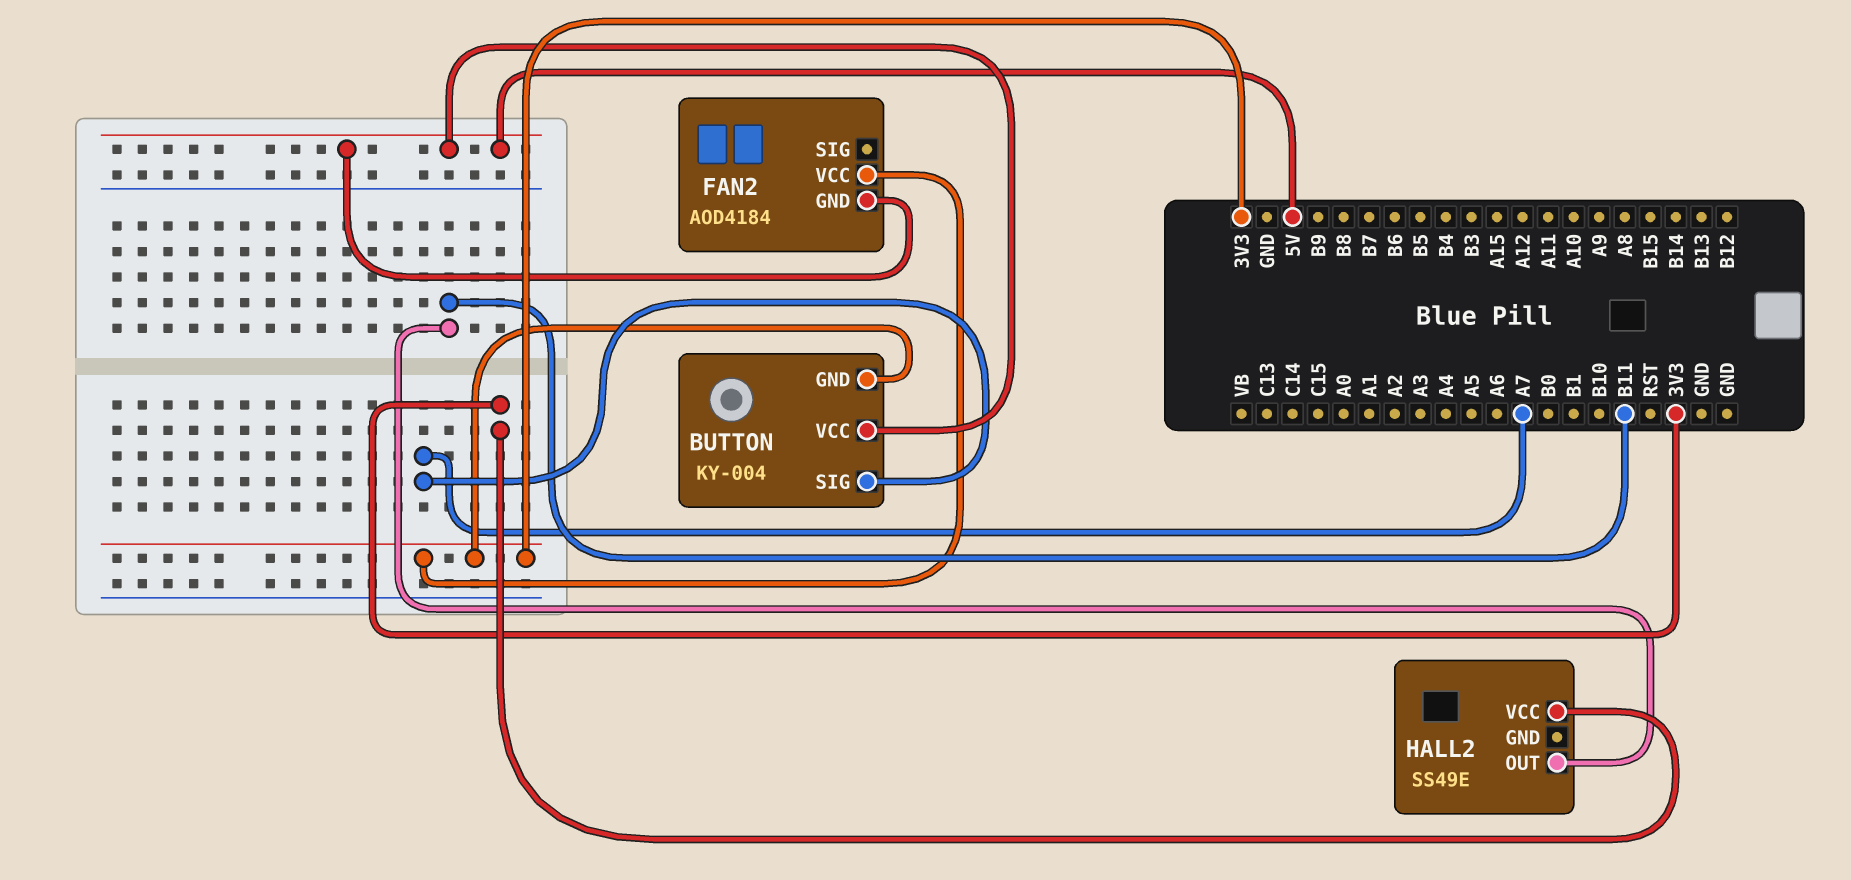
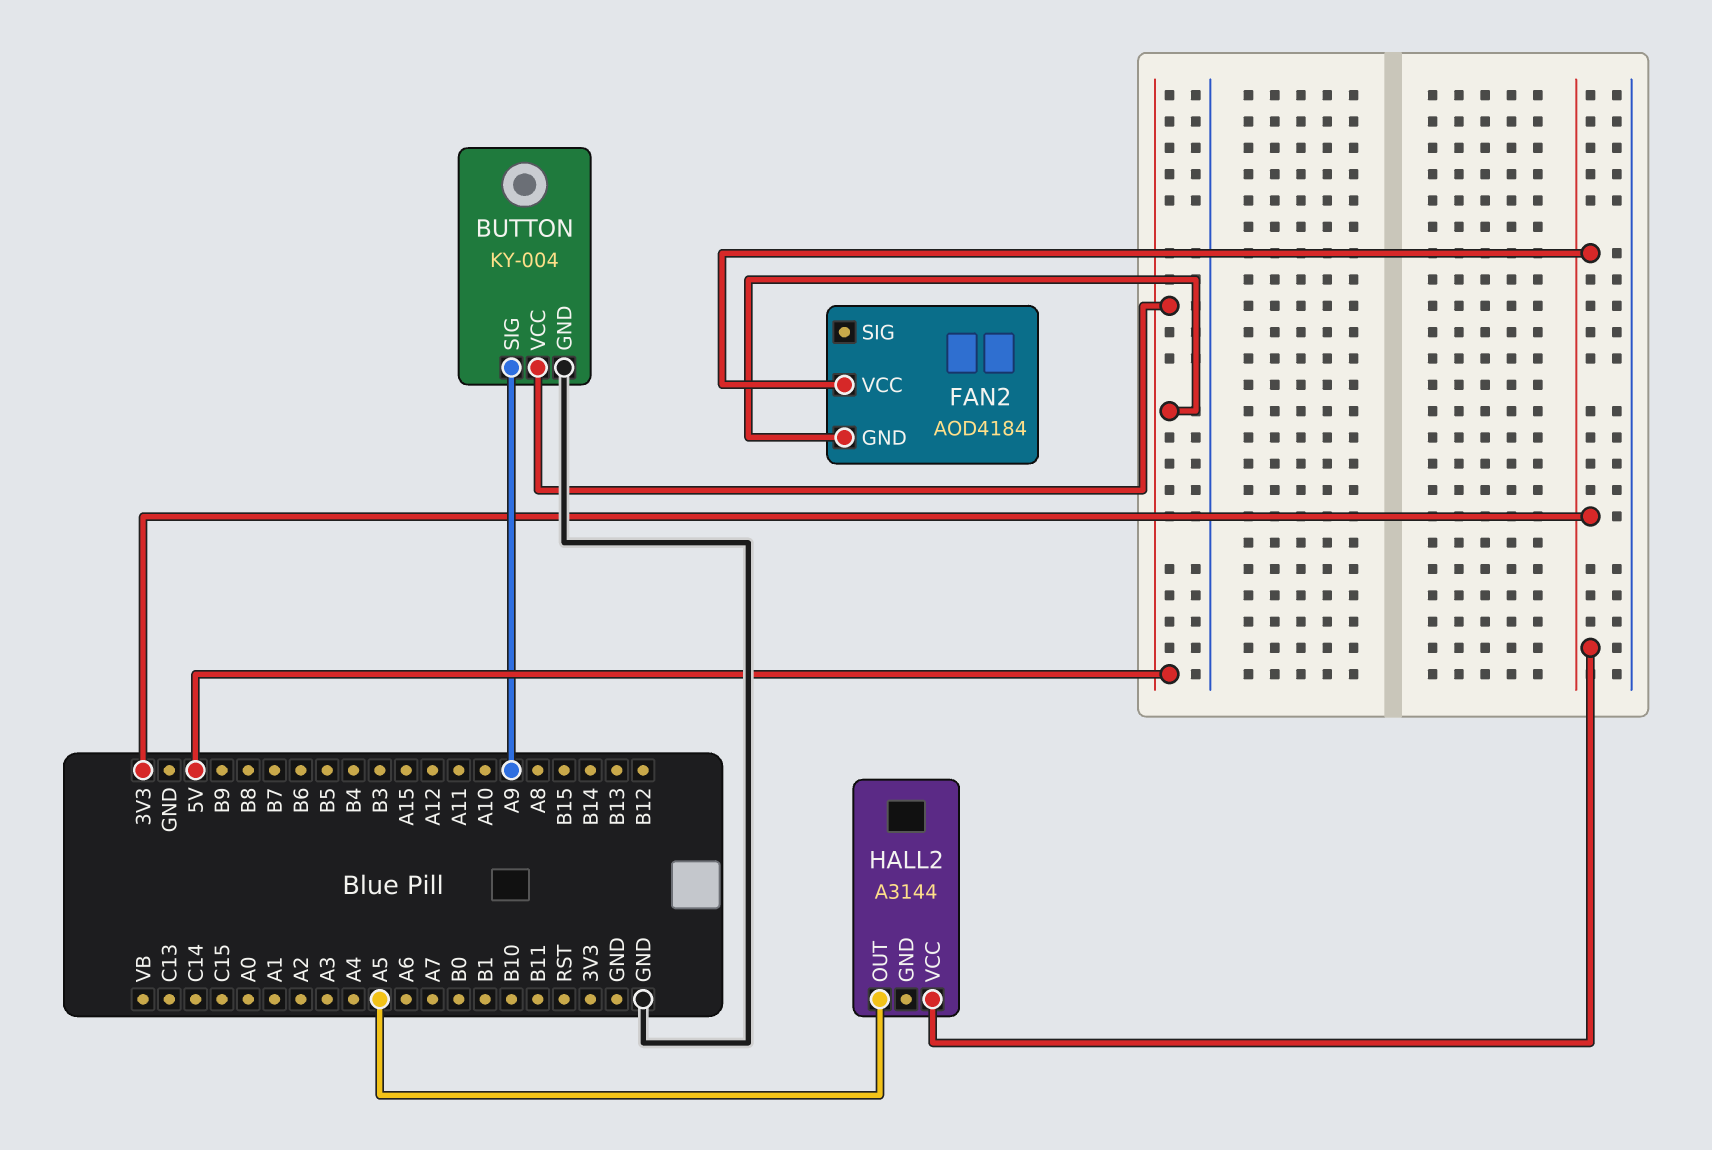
BUTTON pin GND: 3V3 -> GND
BUTTON pin SIG: A7 -> A9
HALL2: SS49E -> A3144
HALL2 pin OUT: B11 -> A5

